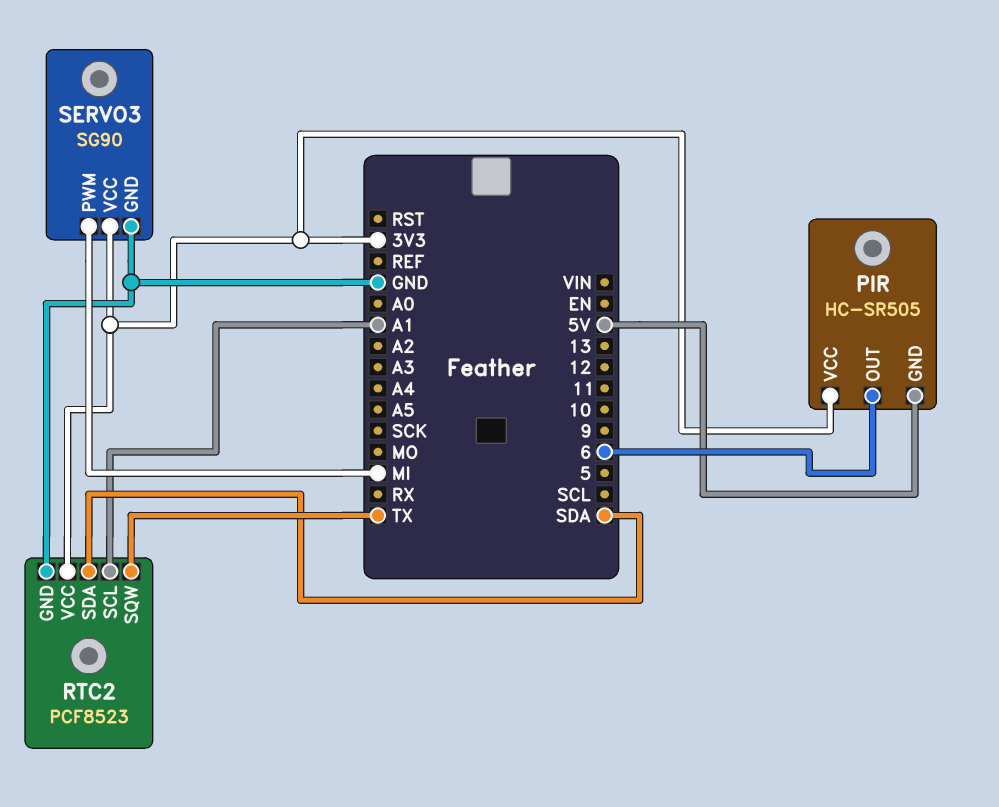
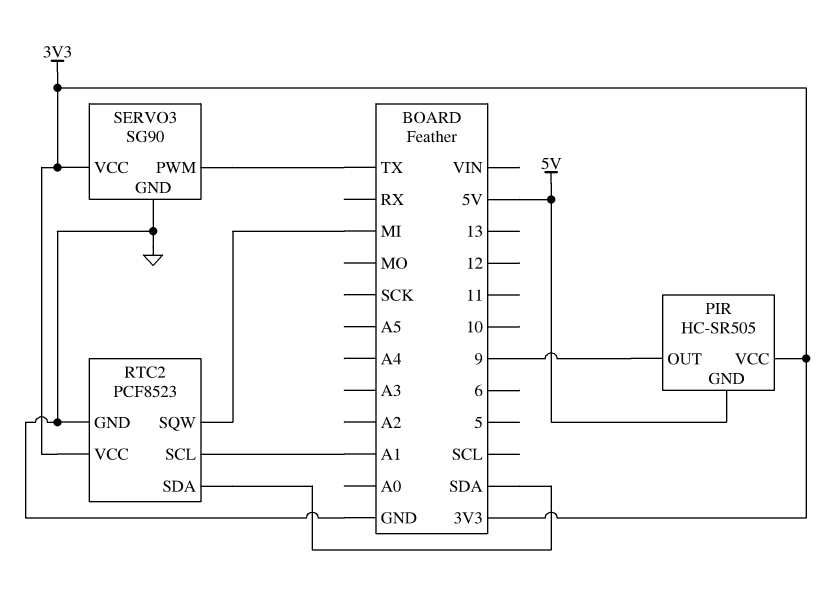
PIR pin OUT: 6 -> 9
RTC2 pin SQW: TX -> MI
SERVO3 pin PWM: MI -> TX

